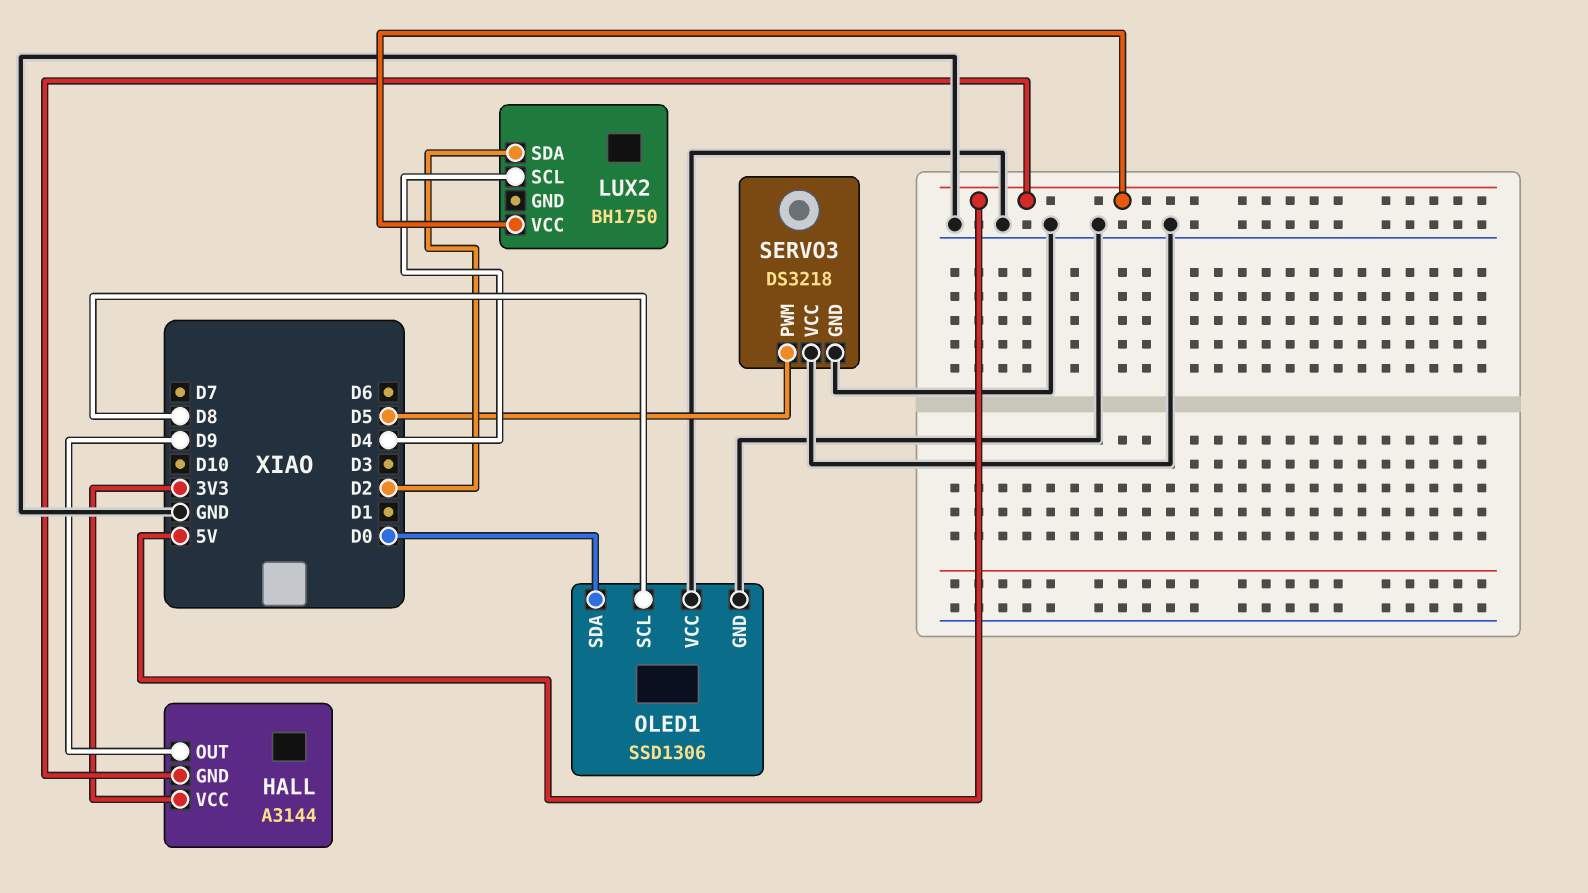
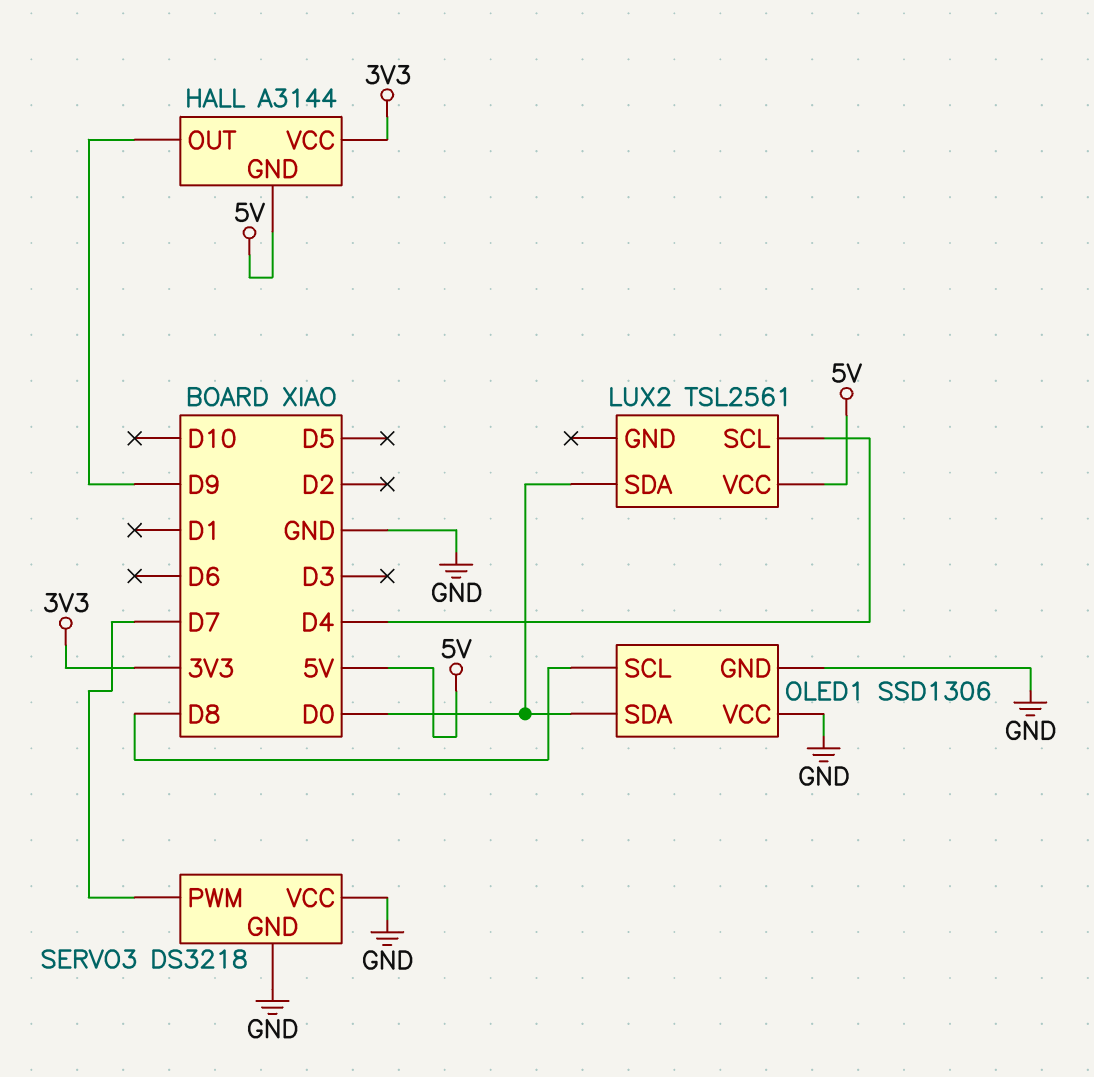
LUX2: BH1750 -> TSL2561
LUX2 pin SDA: D2 -> D0
SERVO3 pin PWM: D5 -> D7

